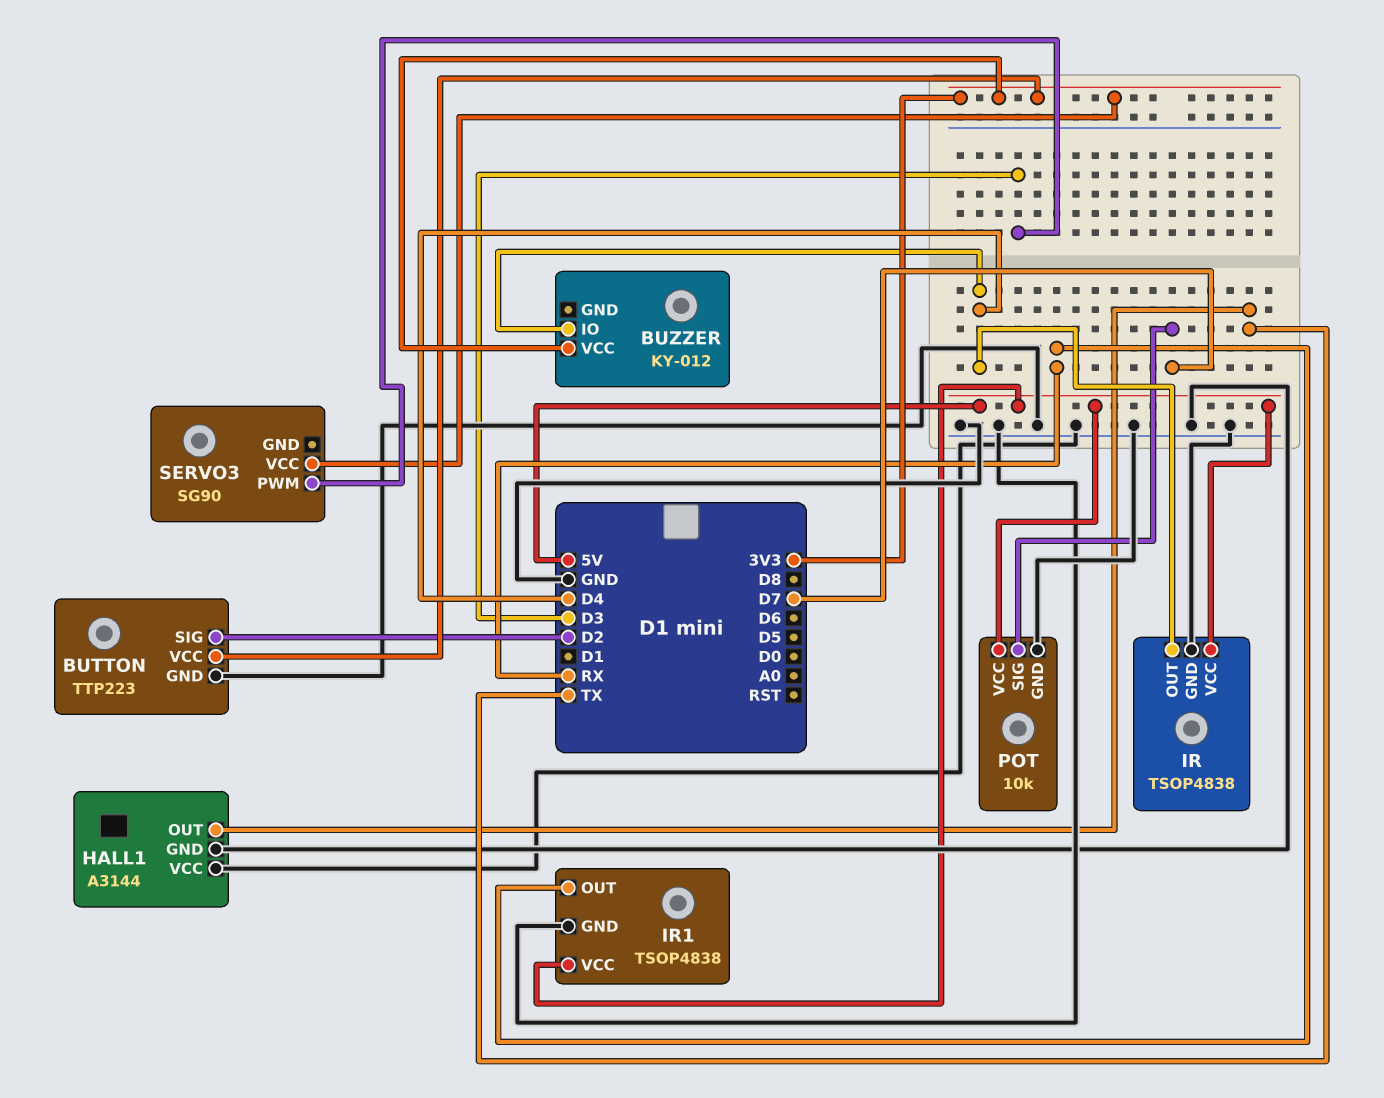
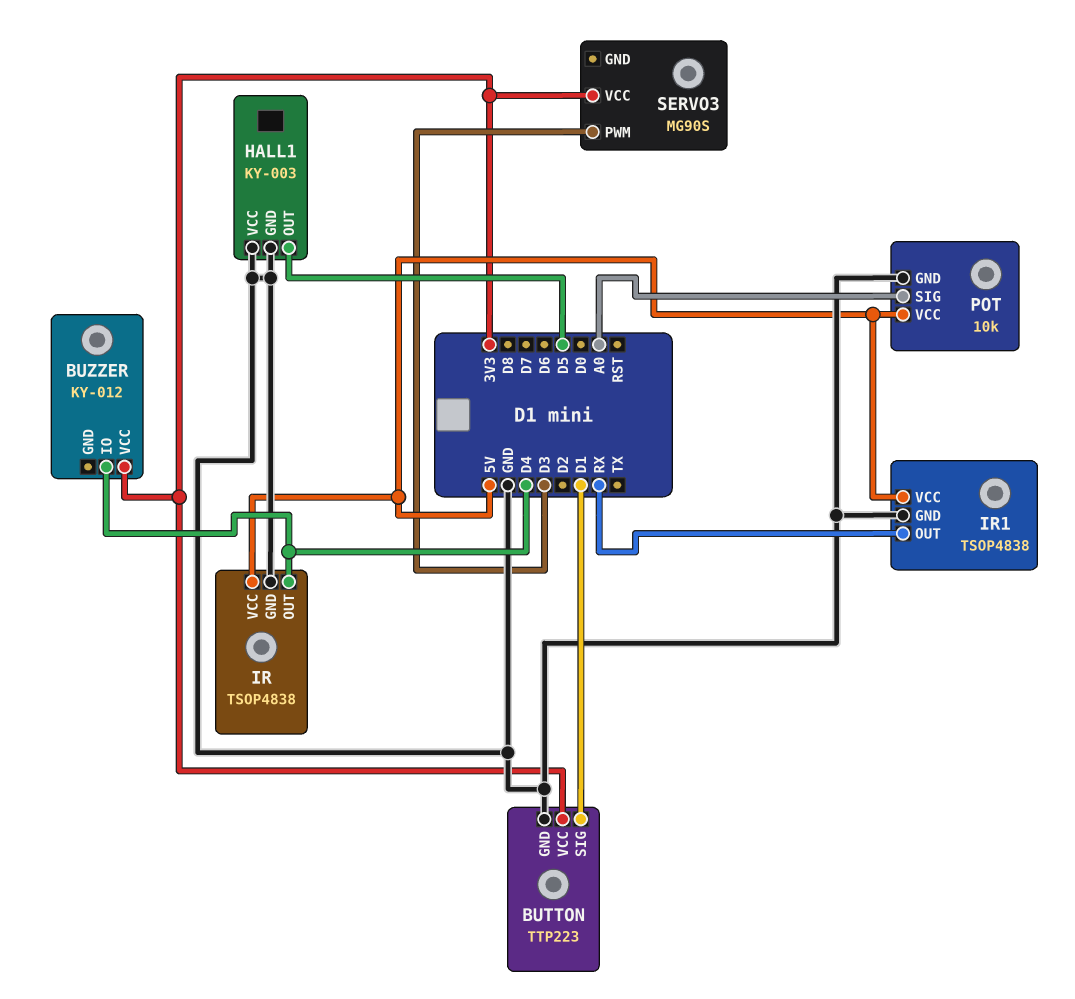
BUTTON pin SIG: D2 -> D1
HALL1: A3144 -> KY-003
HALL1 pin OUT: TX -> D5
POT pin SIG: D7 -> A0
SERVO3: SG90 -> MG90S

